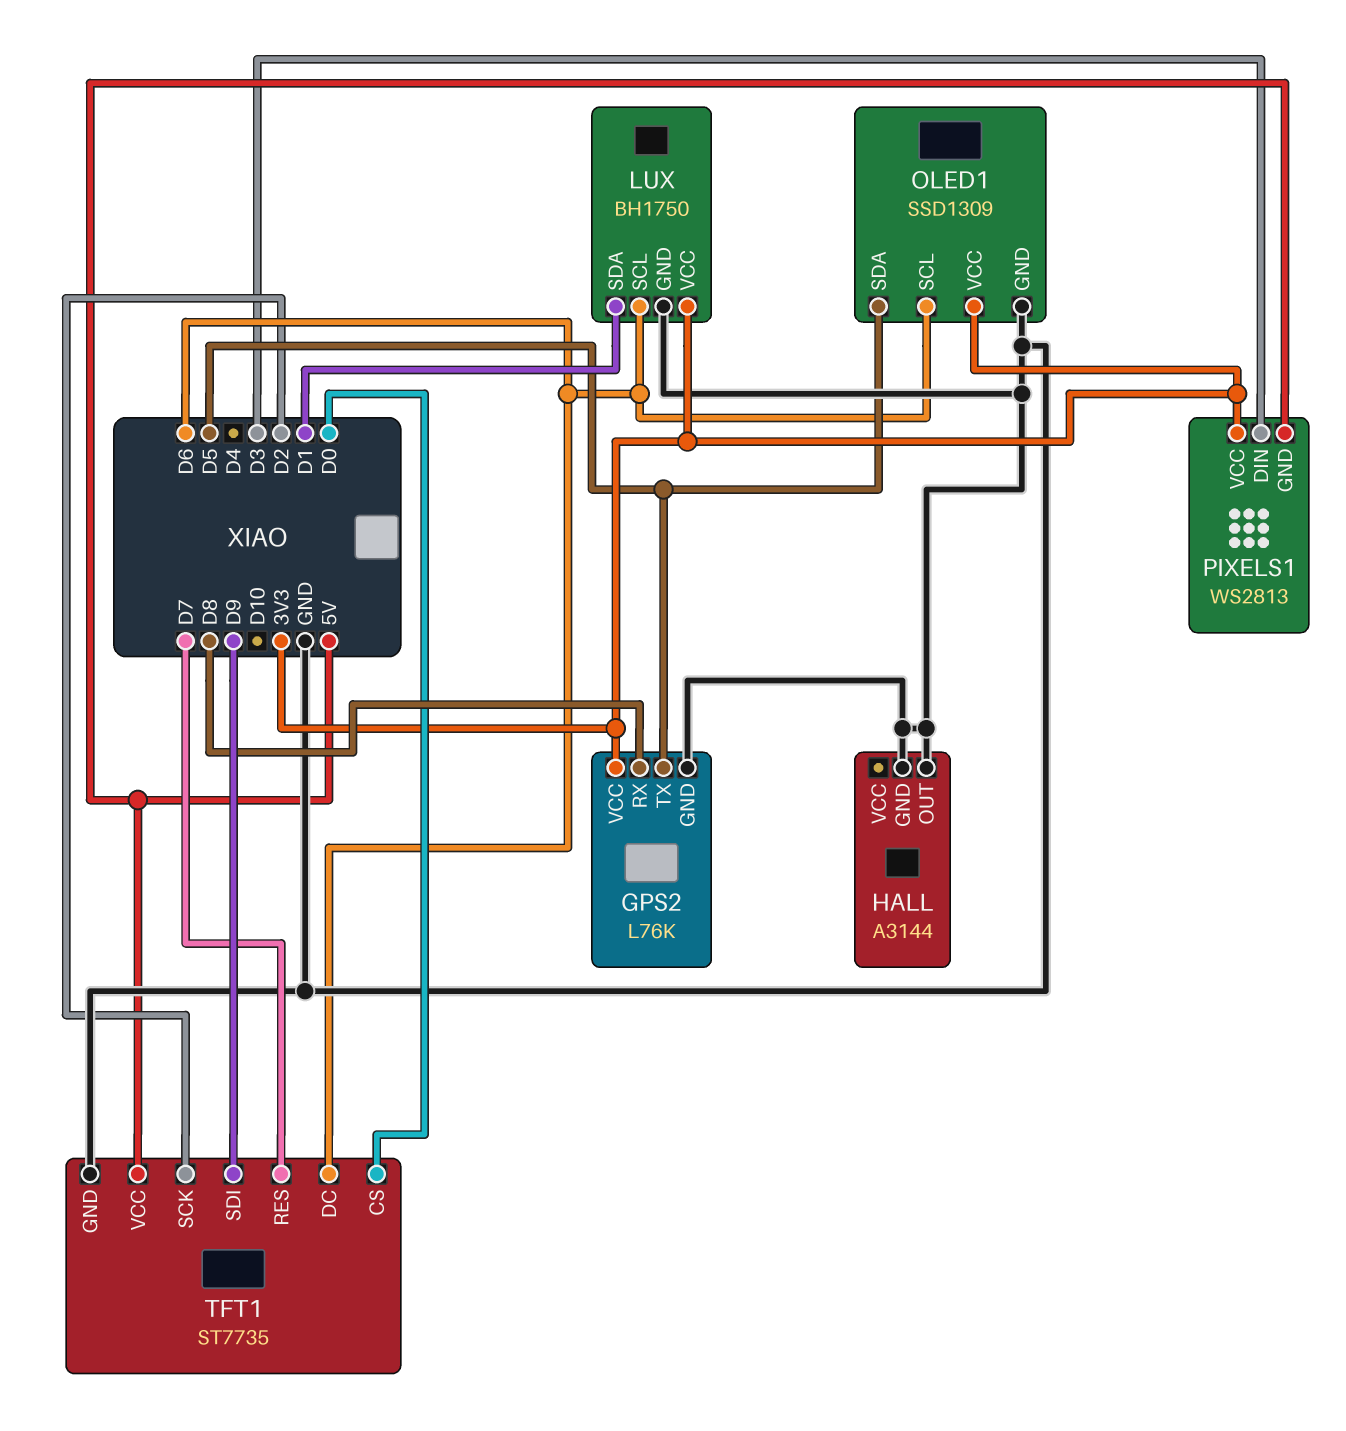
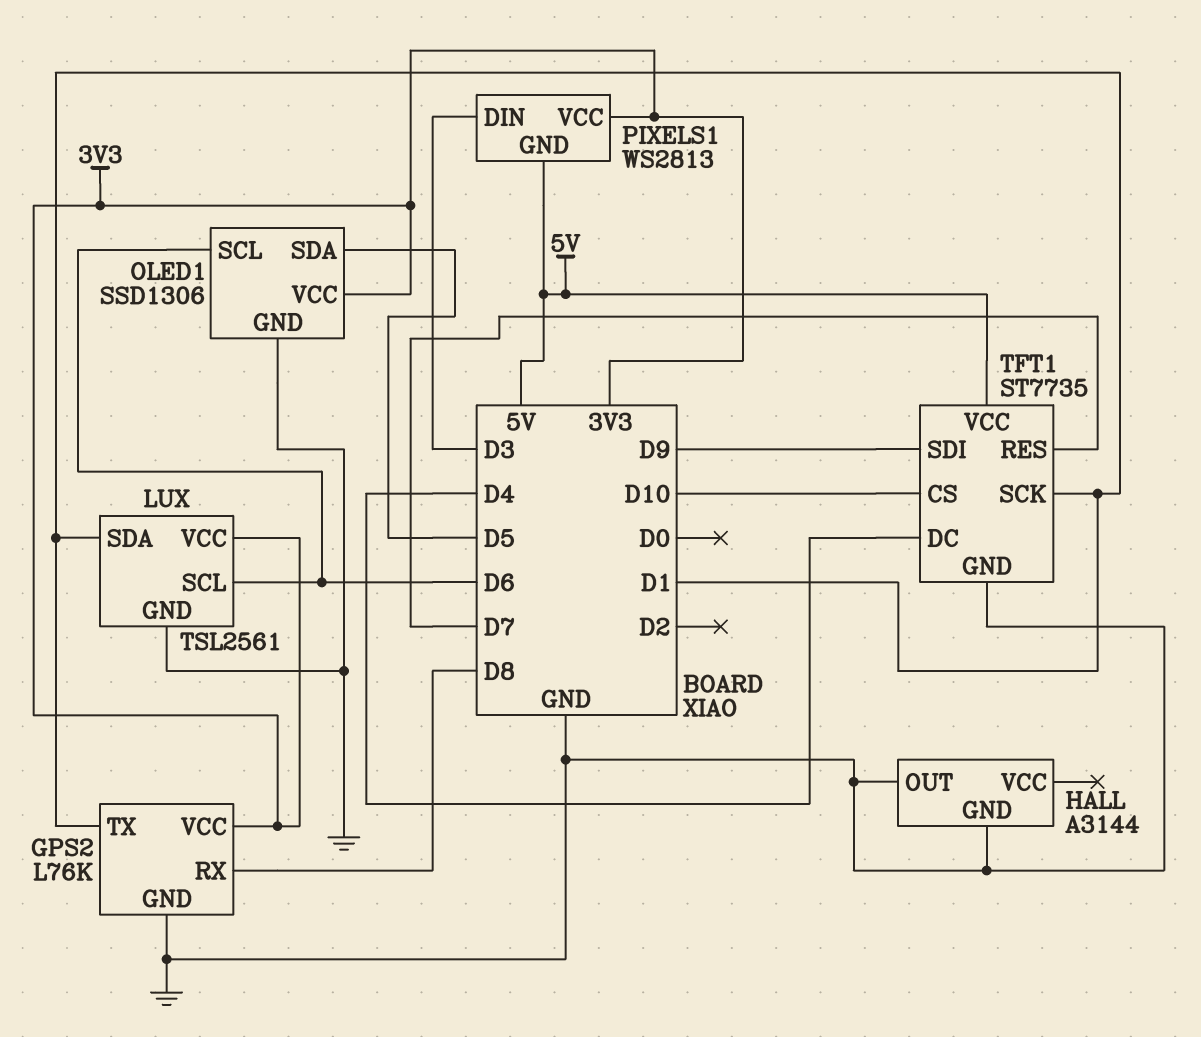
GPS2 pin TX: D5 -> D1
LUX: BH1750 -> TSL2561
OLED1: SSD1309 -> SSD1306
TFT1 pin CS: D0 -> D10
TFT1 pin DC: D6 -> D4
TFT1 pin SCK: D2 -> D1

